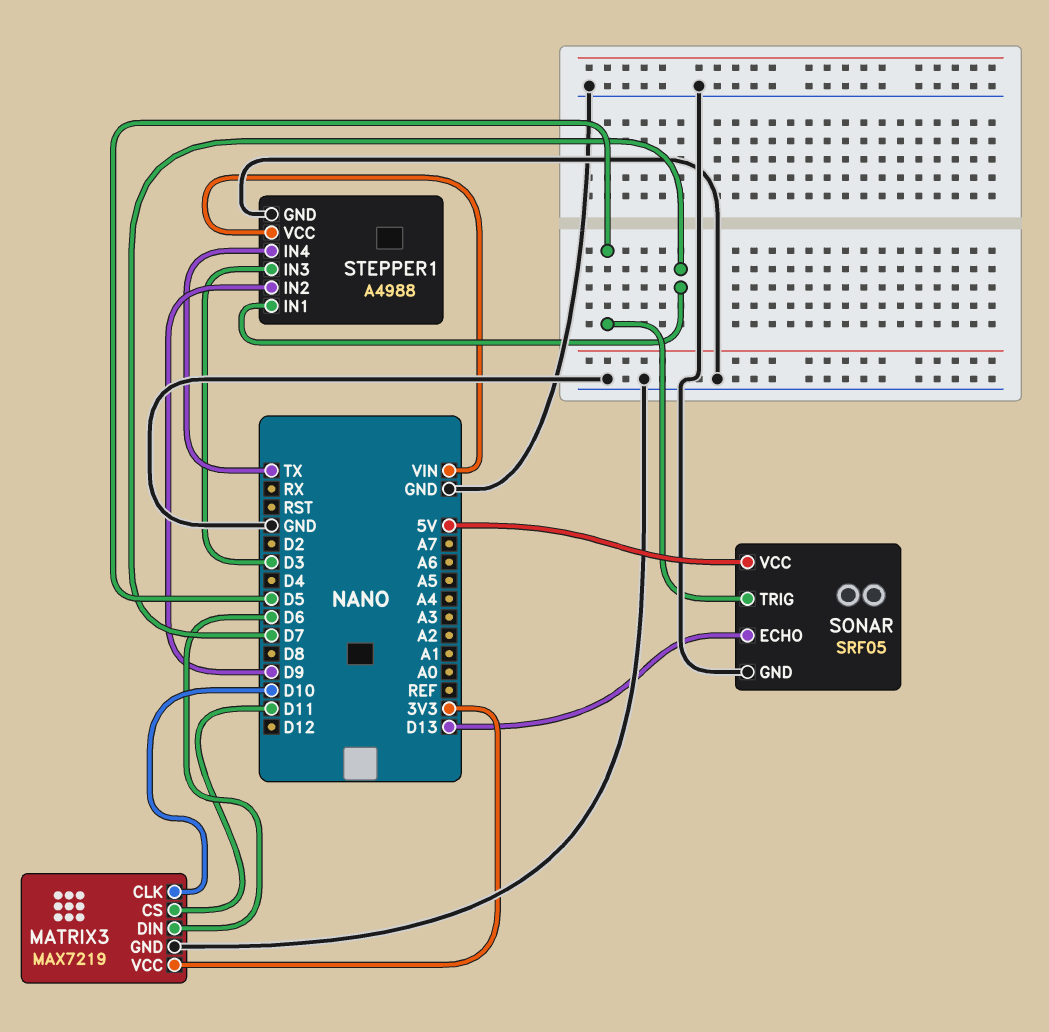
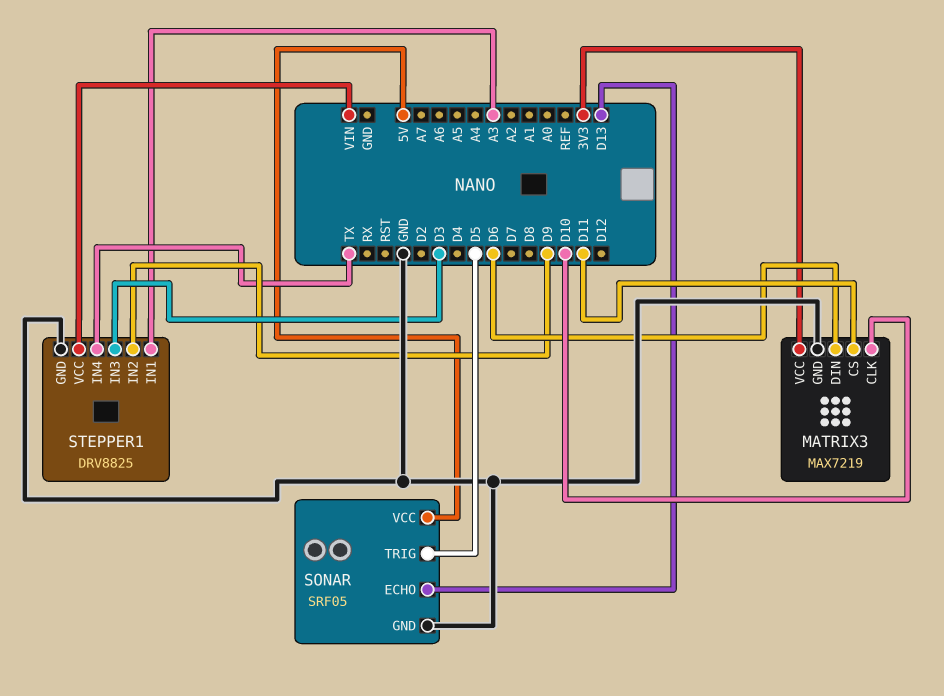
STEPPER1: A4988 -> DRV8825
STEPPER1 pin IN1: D7 -> A3

